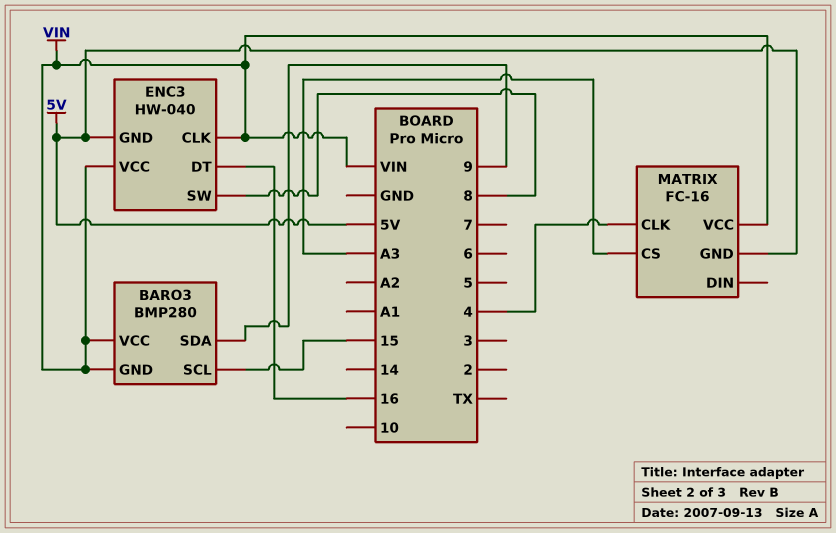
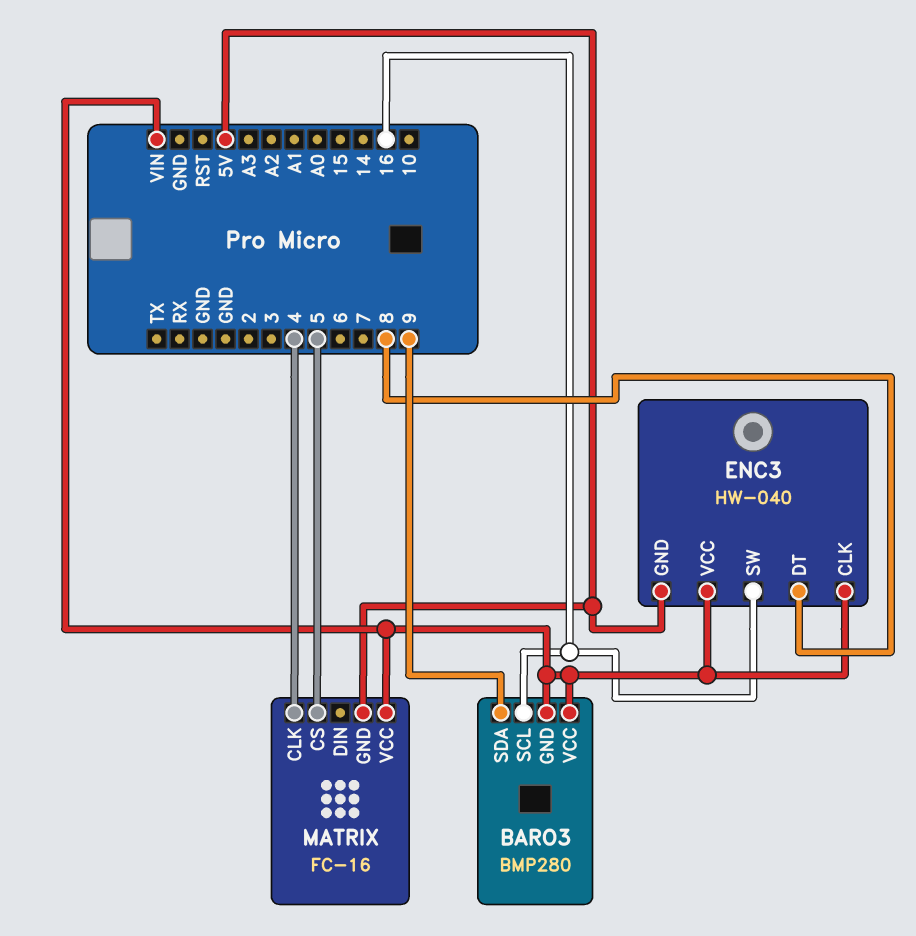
BARO3 pin SCL: 15 -> 16
ENC3 pin DT: 16 -> 8
ENC3 pin SW: 8 -> 16
MATRIX pin CS: A3 -> 5

